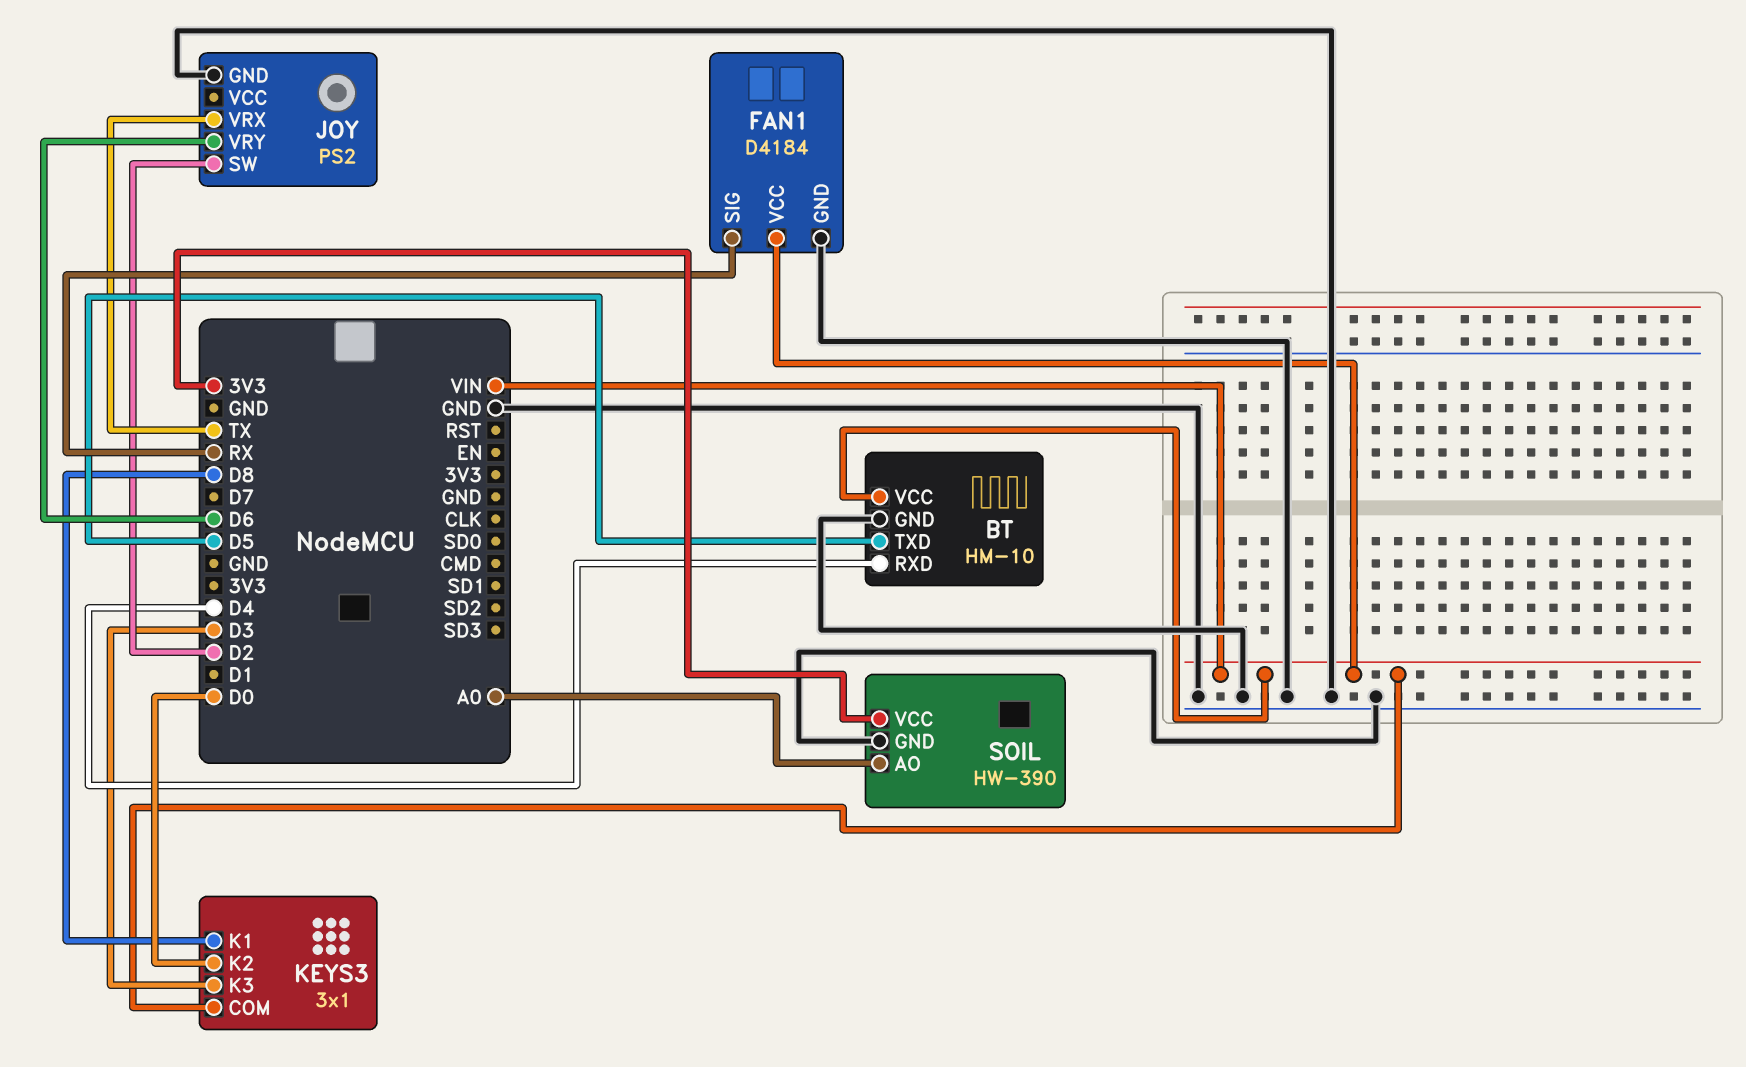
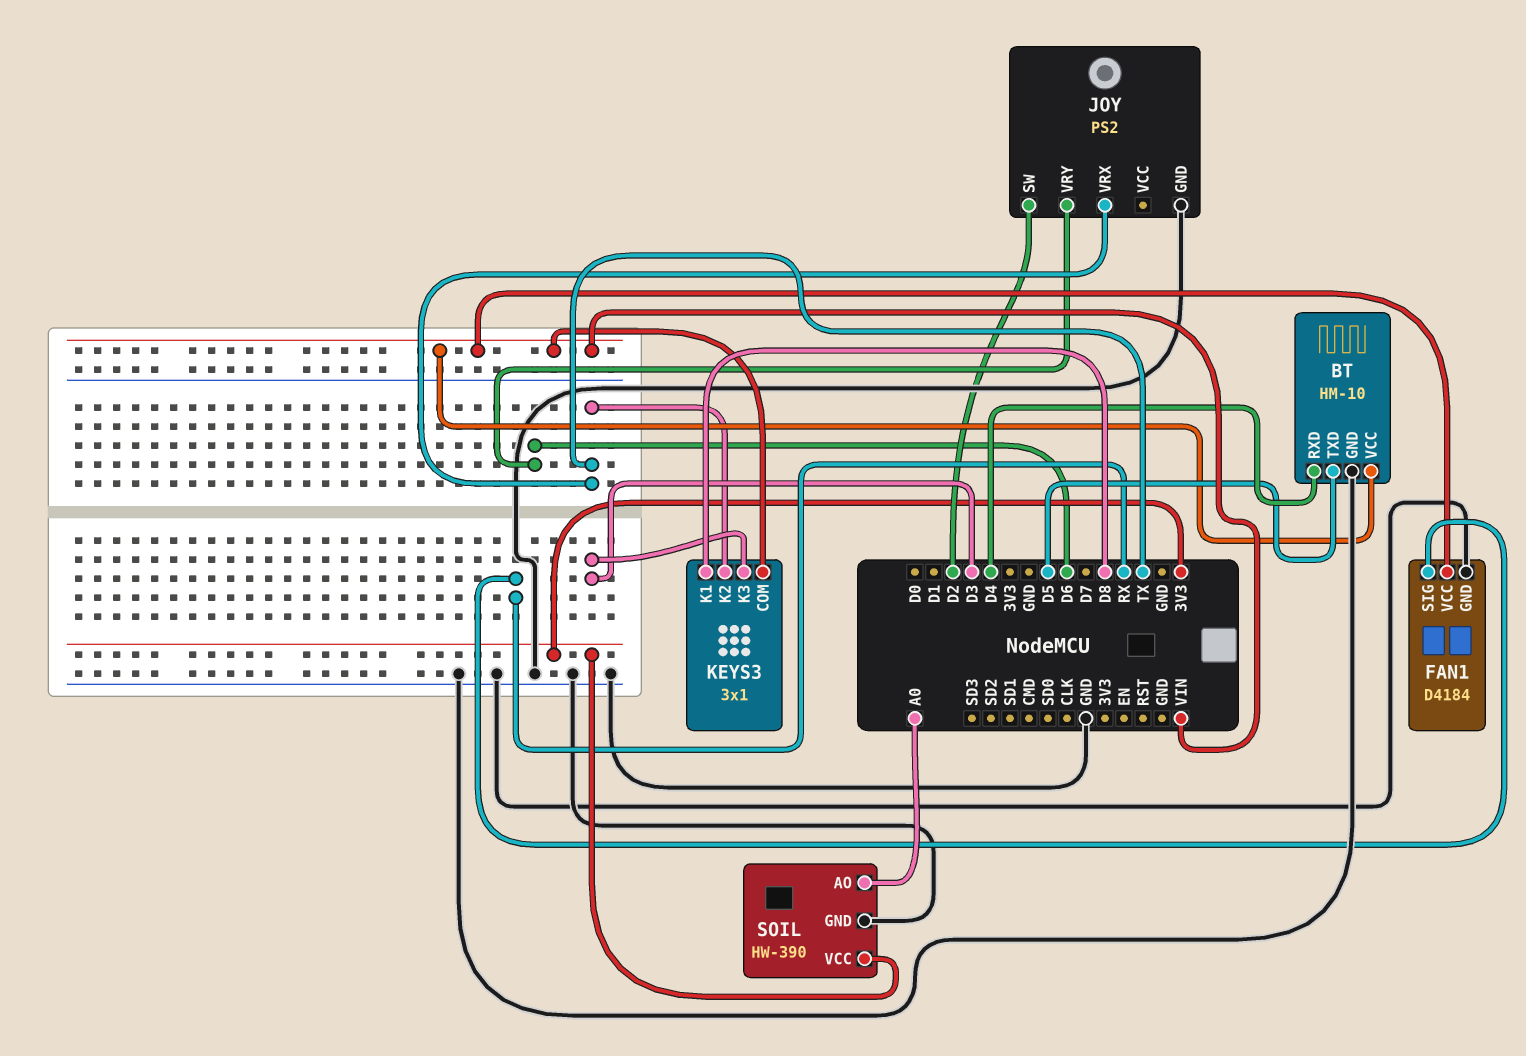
KEYS3 pin K2: D0 -> TX

